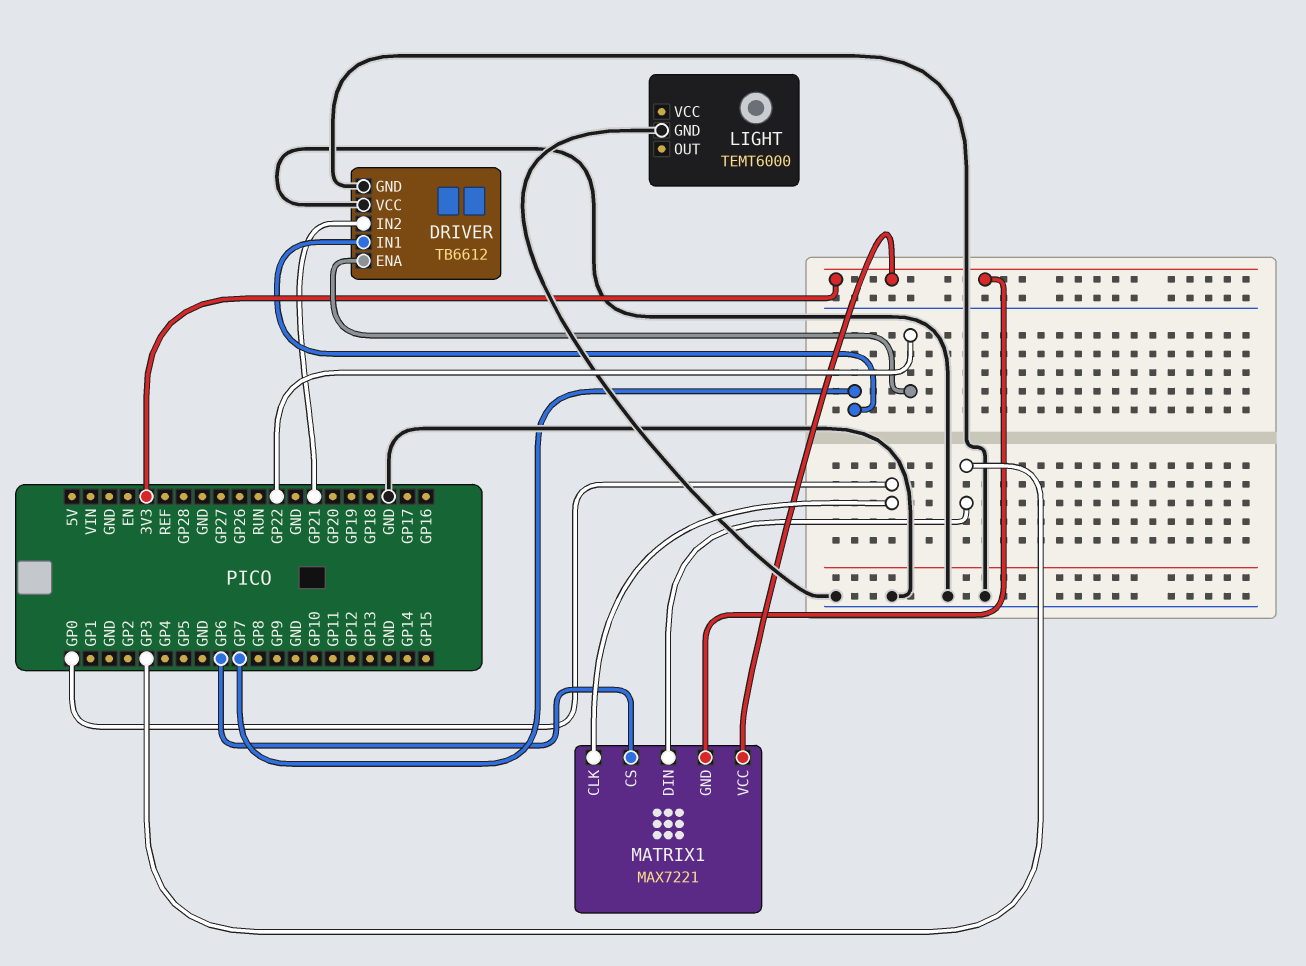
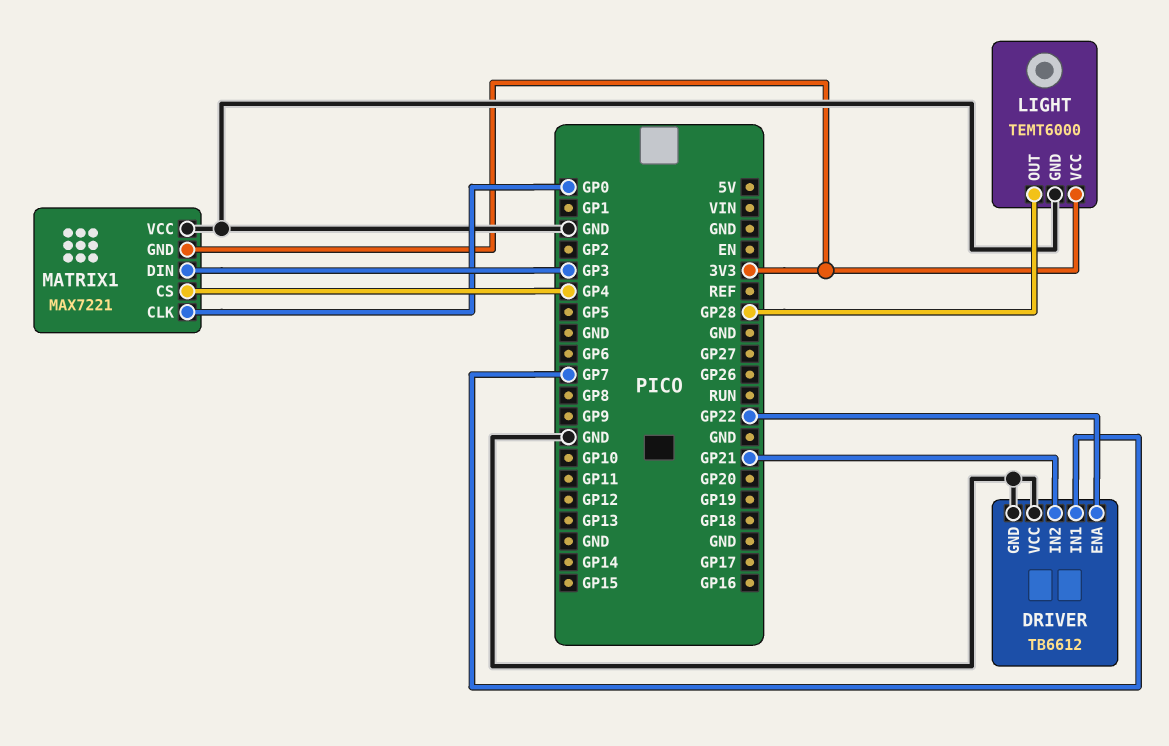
LIGHT pin OUT: none -> GP28
LIGHT pin VCC: none -> 3V3
MATRIX1 pin CS: GP6 -> GP4
MATRIX1 pin VCC: 3V3 -> GND

